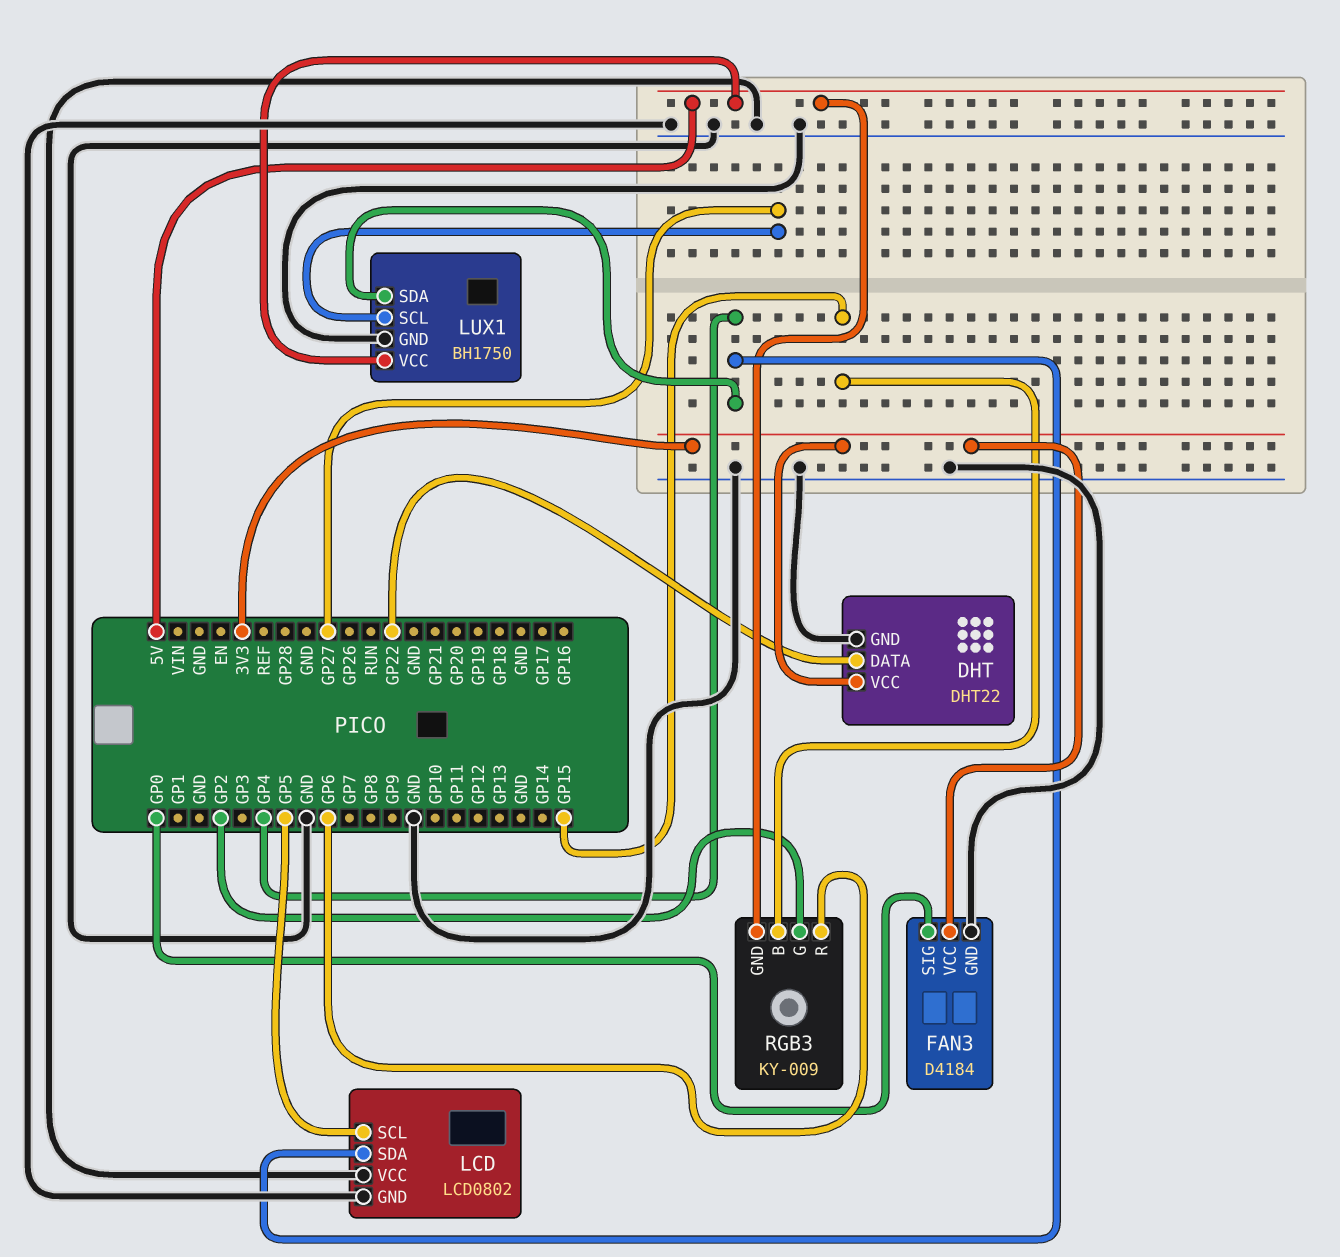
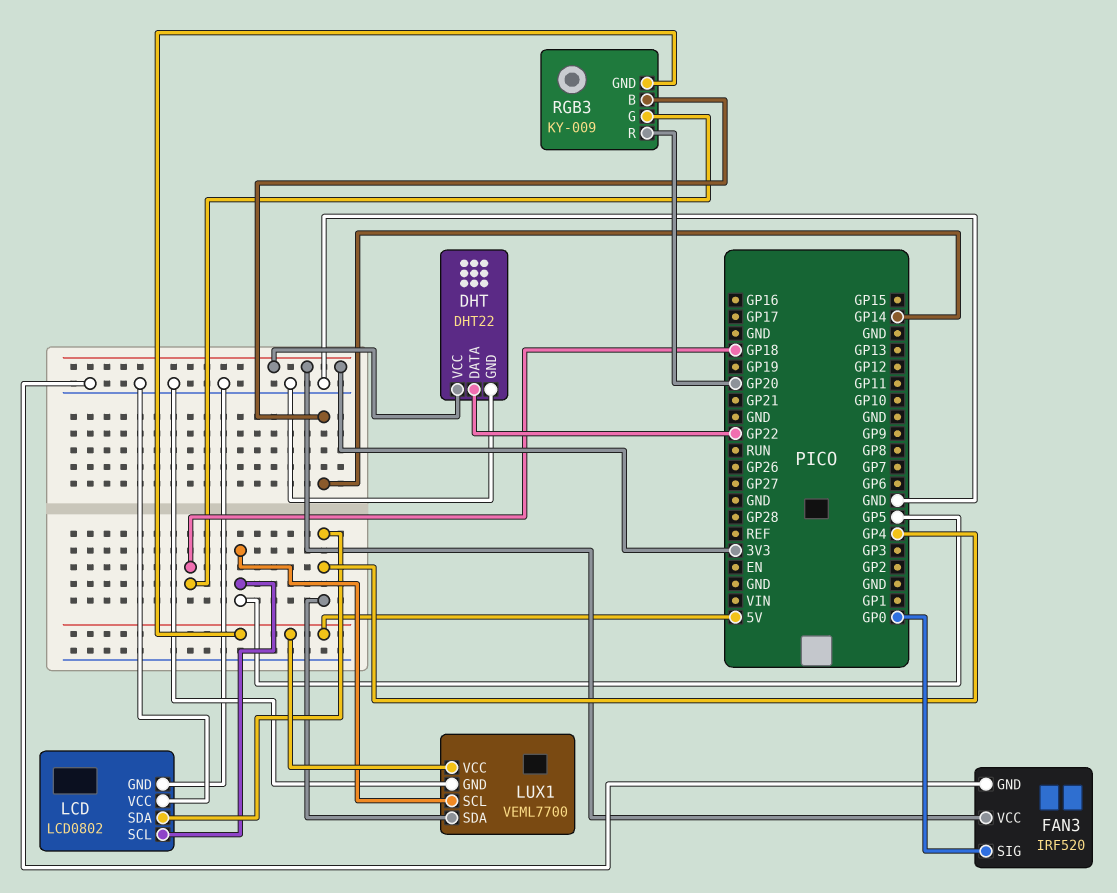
FAN3: D4184 -> IRF520
LUX1: BH1750 -> VEML7700
LUX1 pin SCL: GP27 -> GP5
RGB3 pin B: GP15 -> GP14
RGB3 pin G: GP2 -> GP18
RGB3 pin R: GP6 -> GP20

